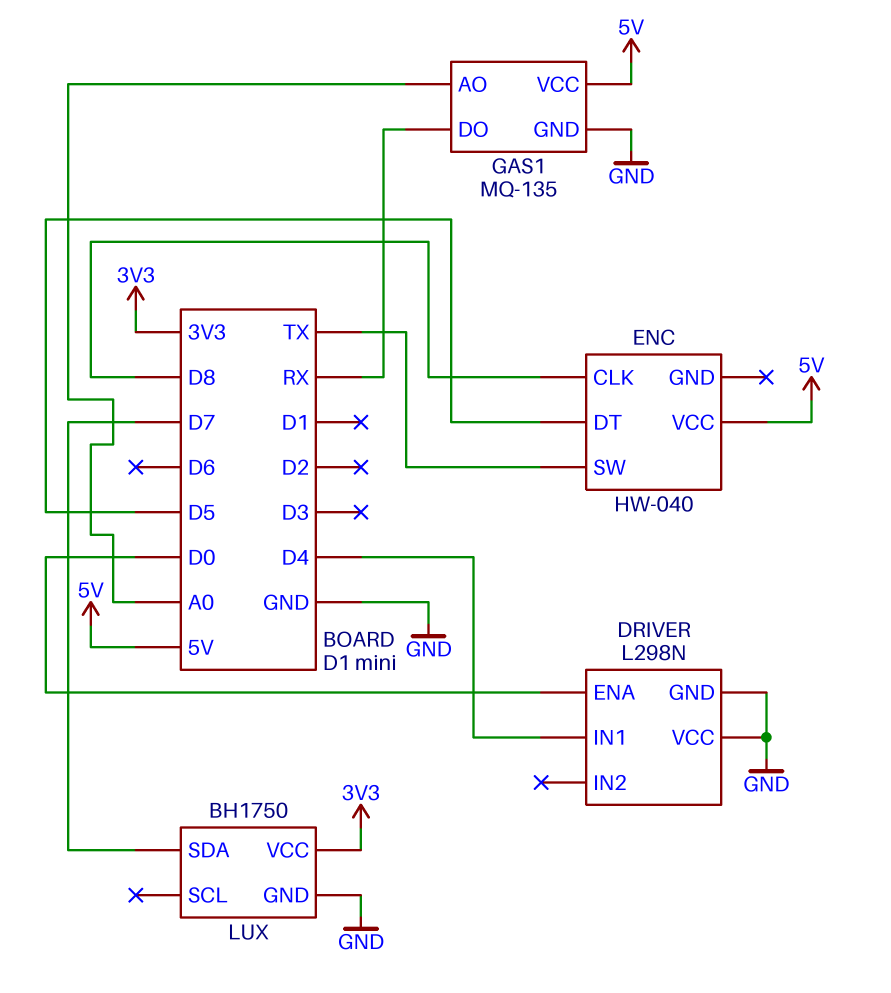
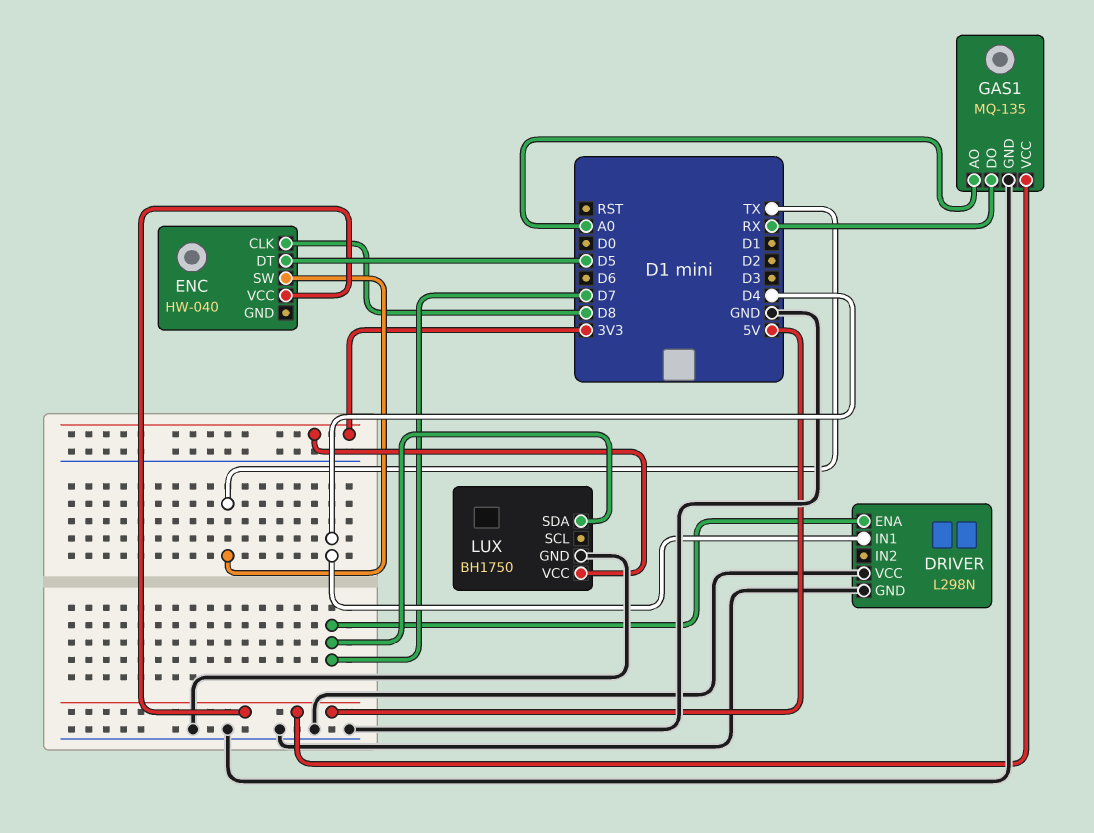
DRIVER pin ENA: D0 -> D7

